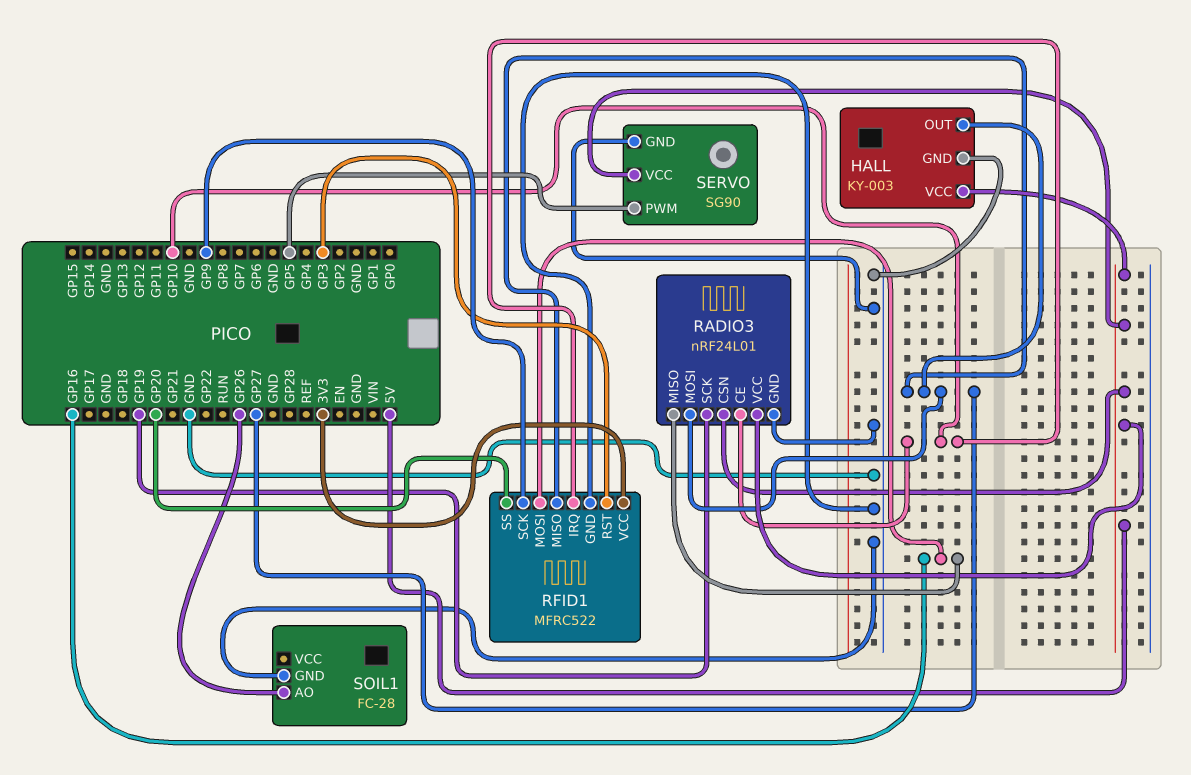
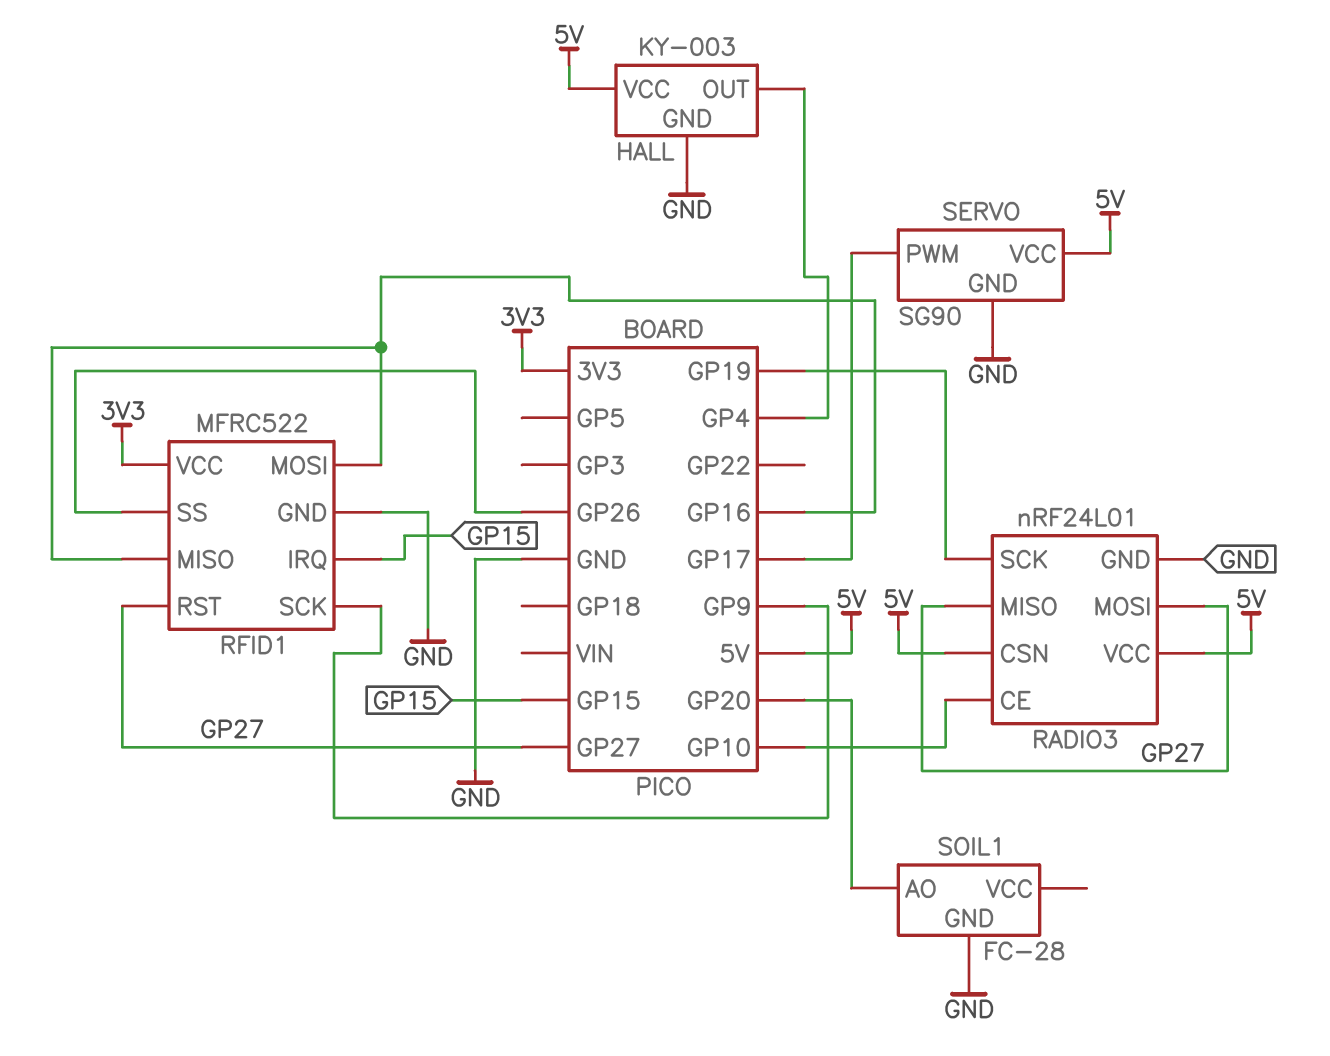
HALL pin OUT: GP27 -> GP4
RADIO3 pin MISO: GP16 -> GP27
RFID1 pin IRQ: GP10 -> GP15
RFID1 pin MISO: GP27 -> GP16
RFID1 pin RST: GP3 -> GP27
RFID1 pin SS: GP20 -> GP26
SERVO pin PWM: GP5 -> GP17
SOIL1 pin AO: GP26 -> GP20

